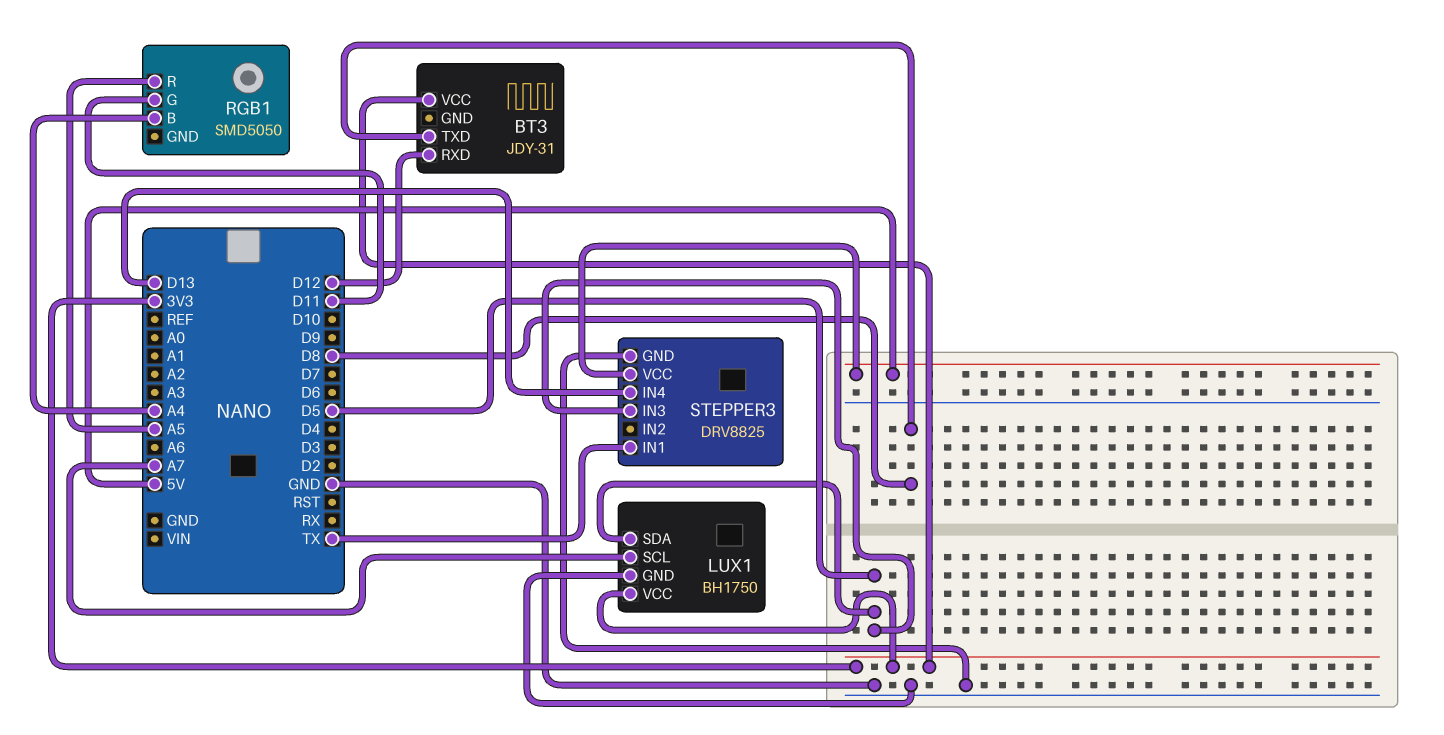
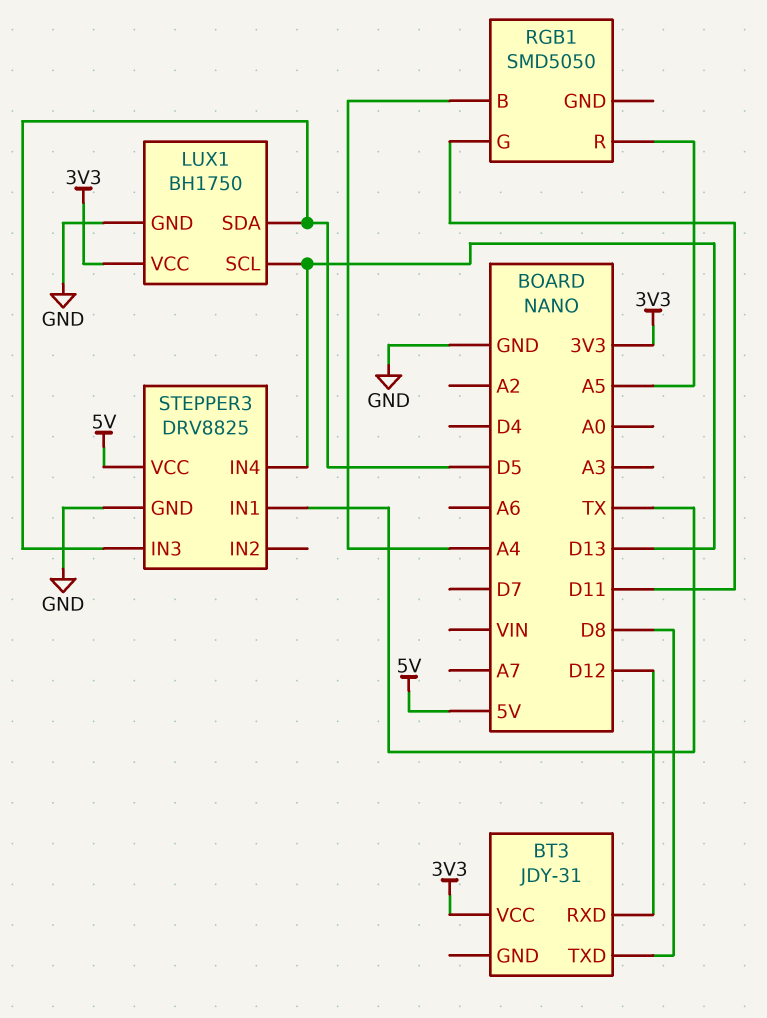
LUX1 pin SCL: A7 -> D13

